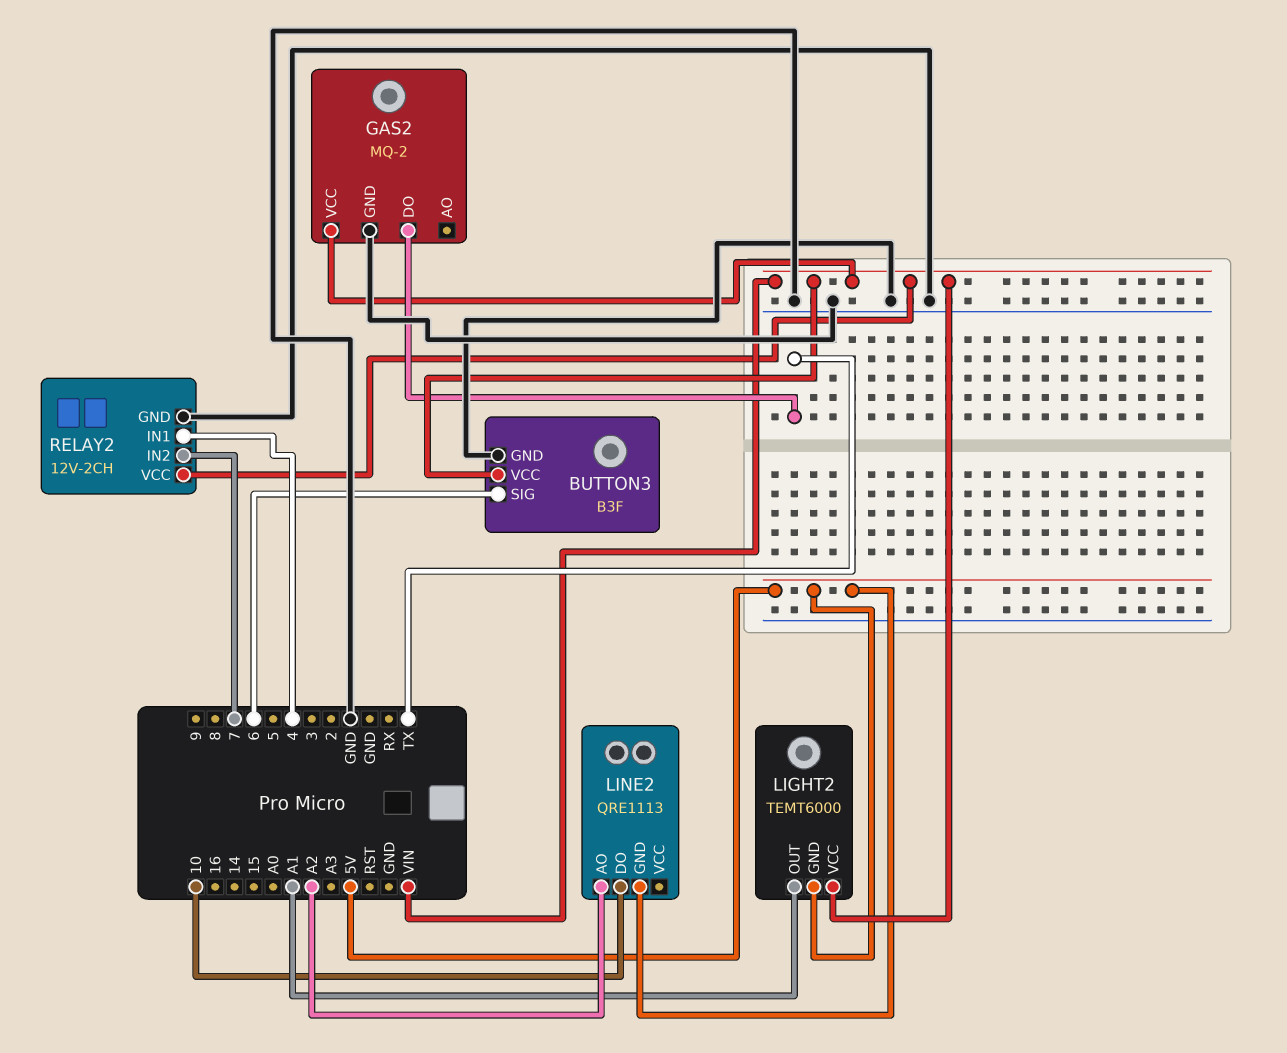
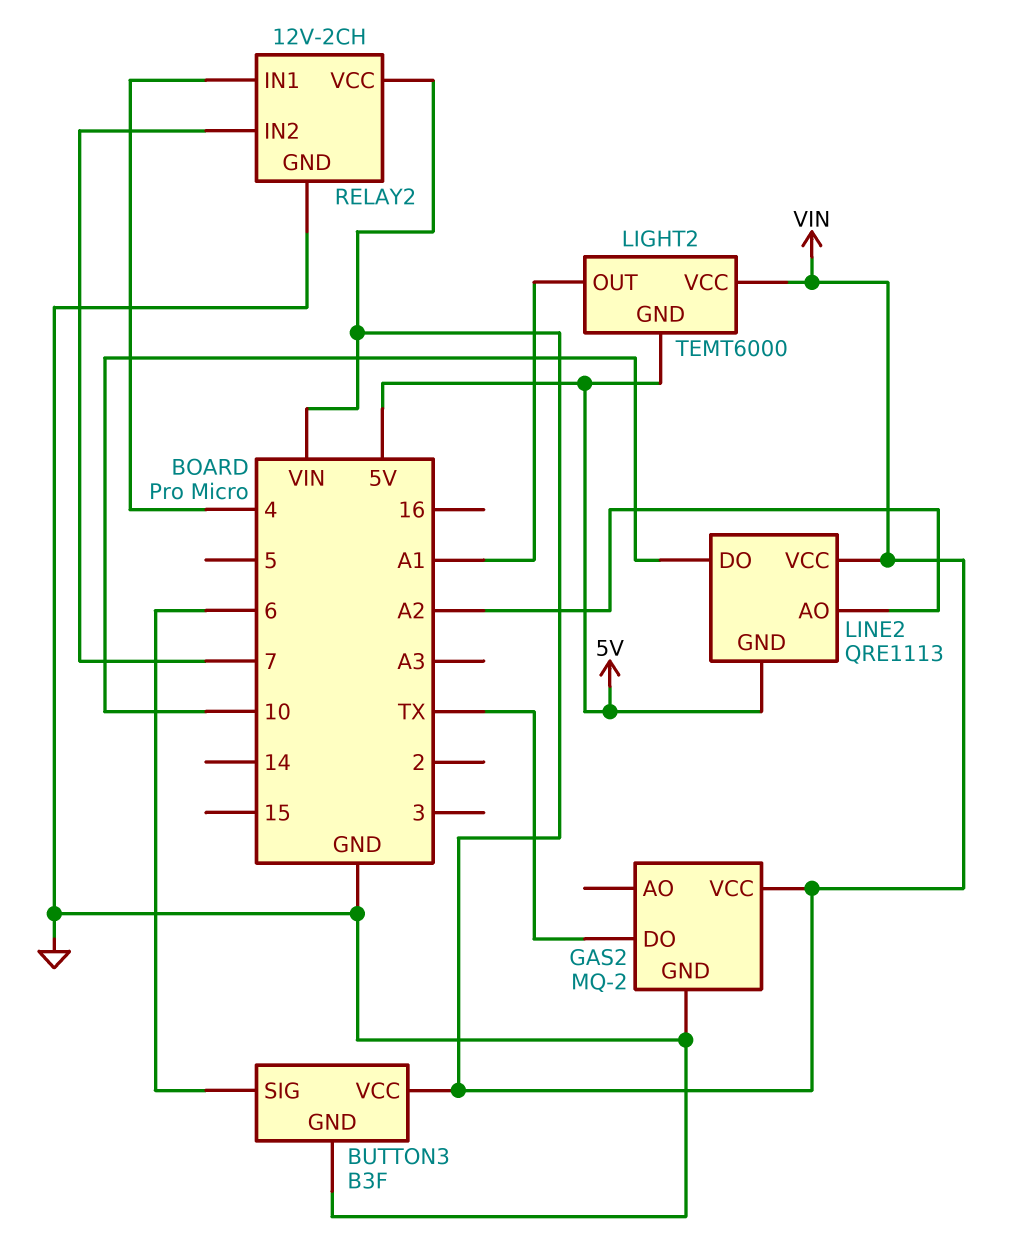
LINE2 pin VCC: none -> VIN

